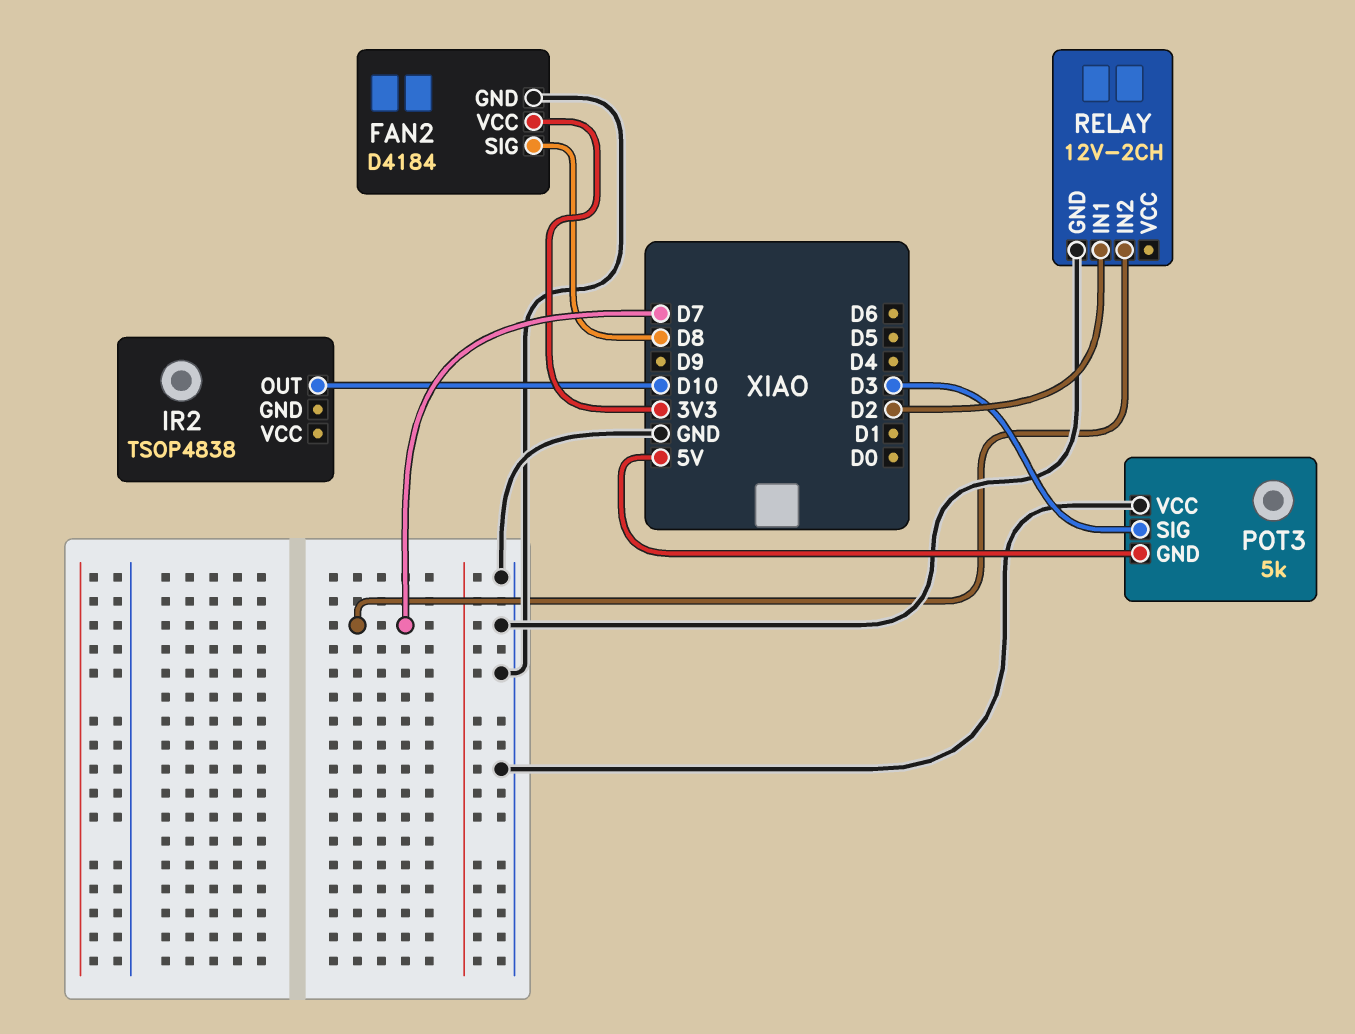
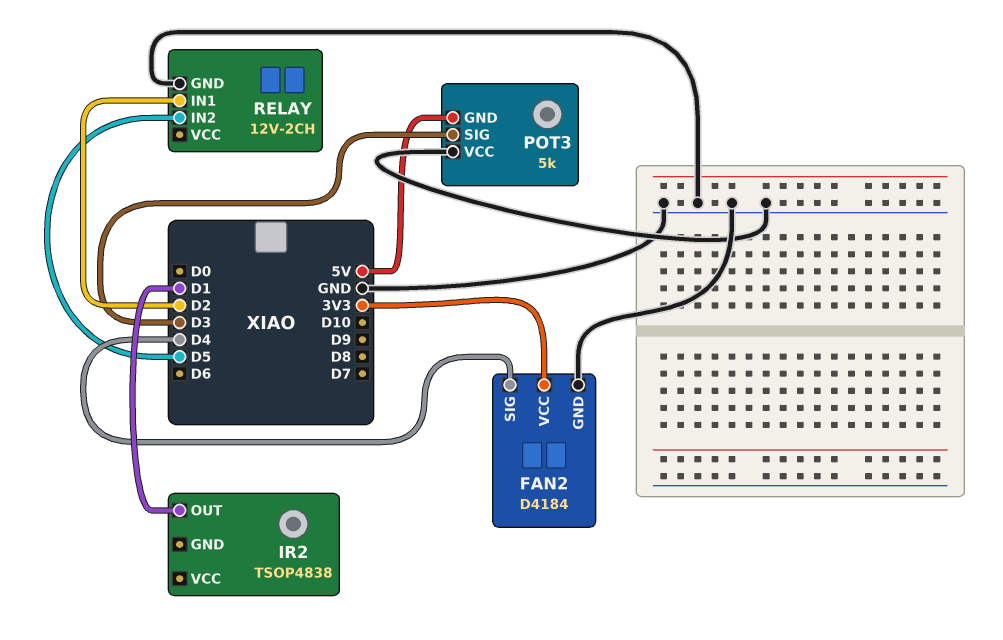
FAN2 pin SIG: D8 -> D4
IR2 pin OUT: D10 -> D1
RELAY pin IN2: D7 -> D5

